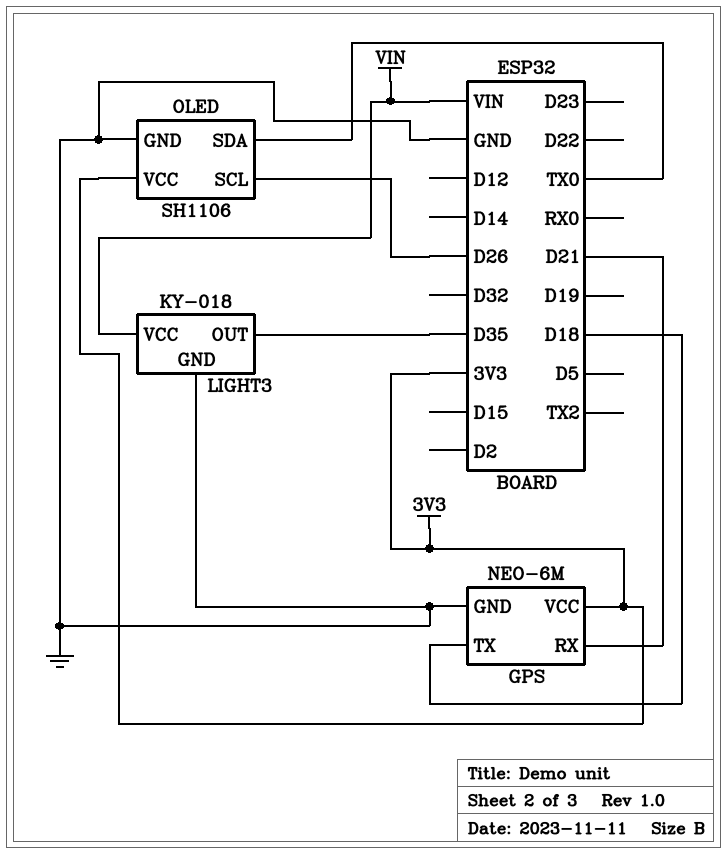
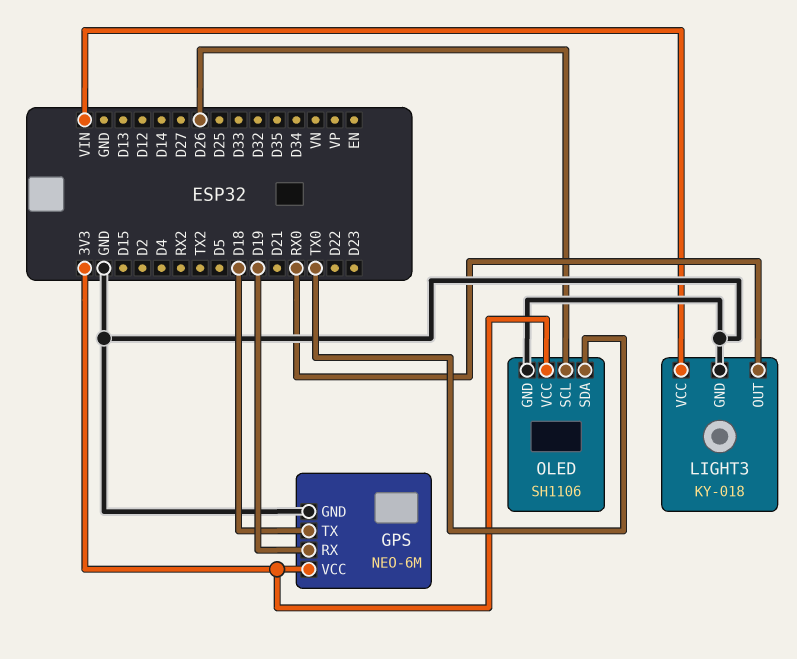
GPS pin RX: D21 -> D19
LIGHT3 pin OUT: D35 -> RX0

